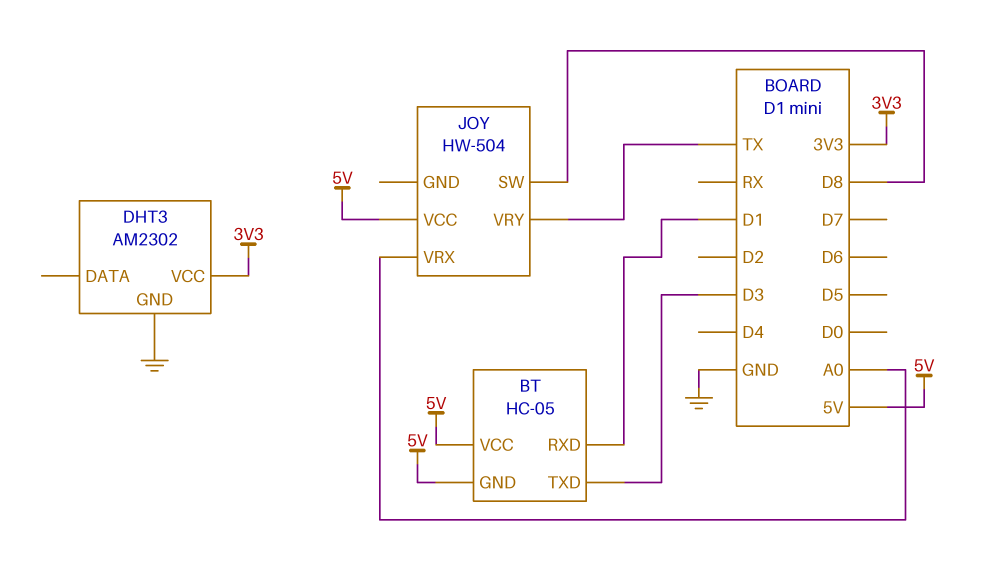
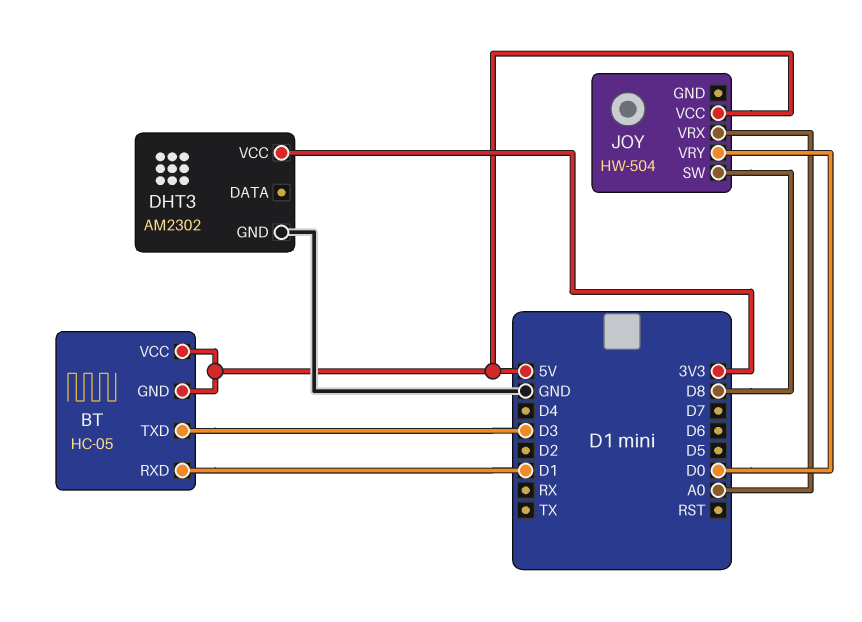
JOY pin VRY: TX -> D0

